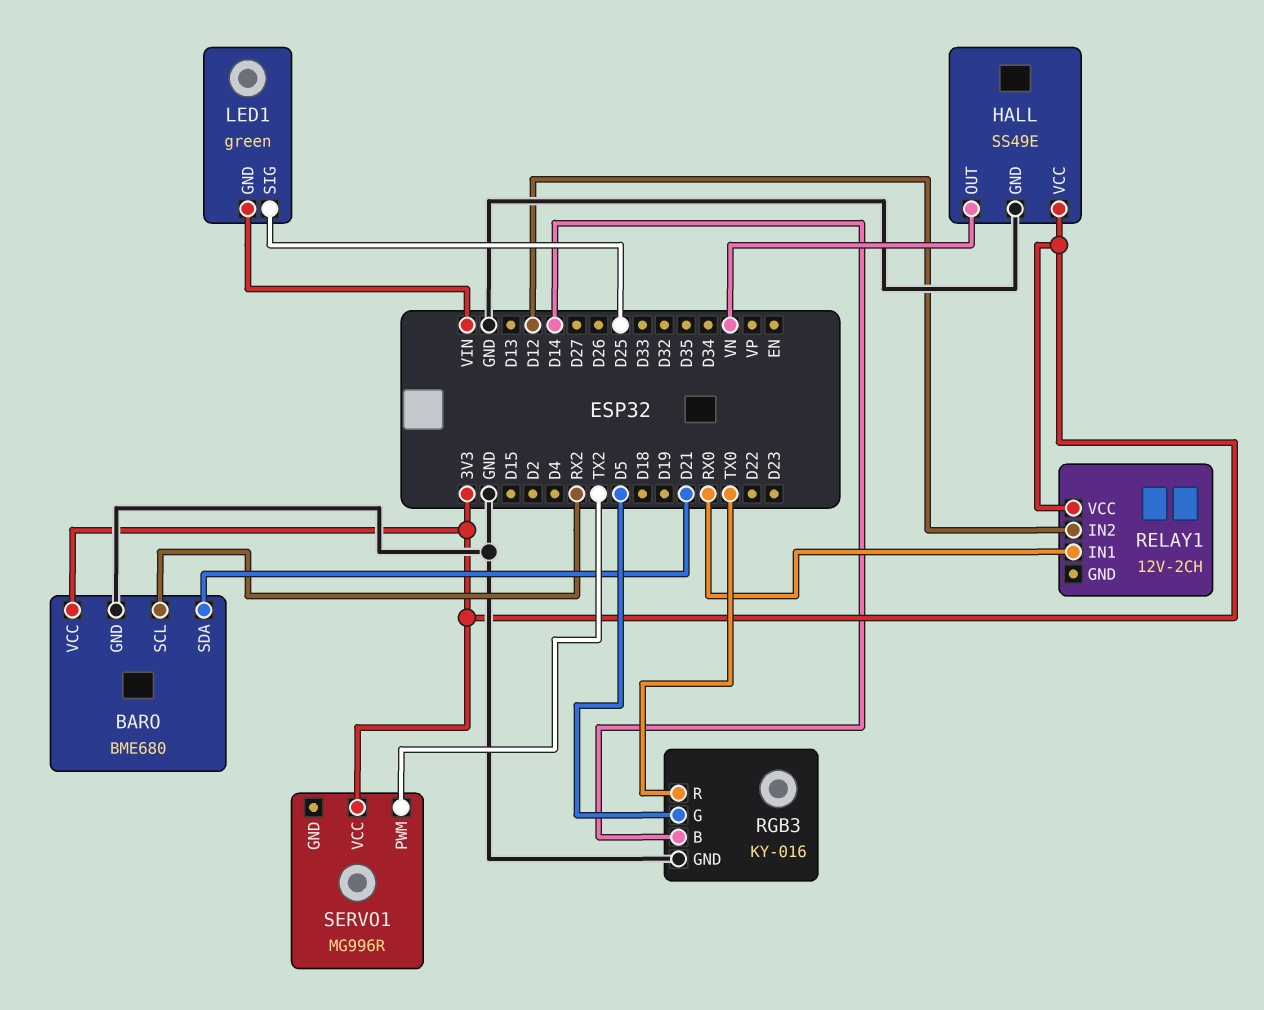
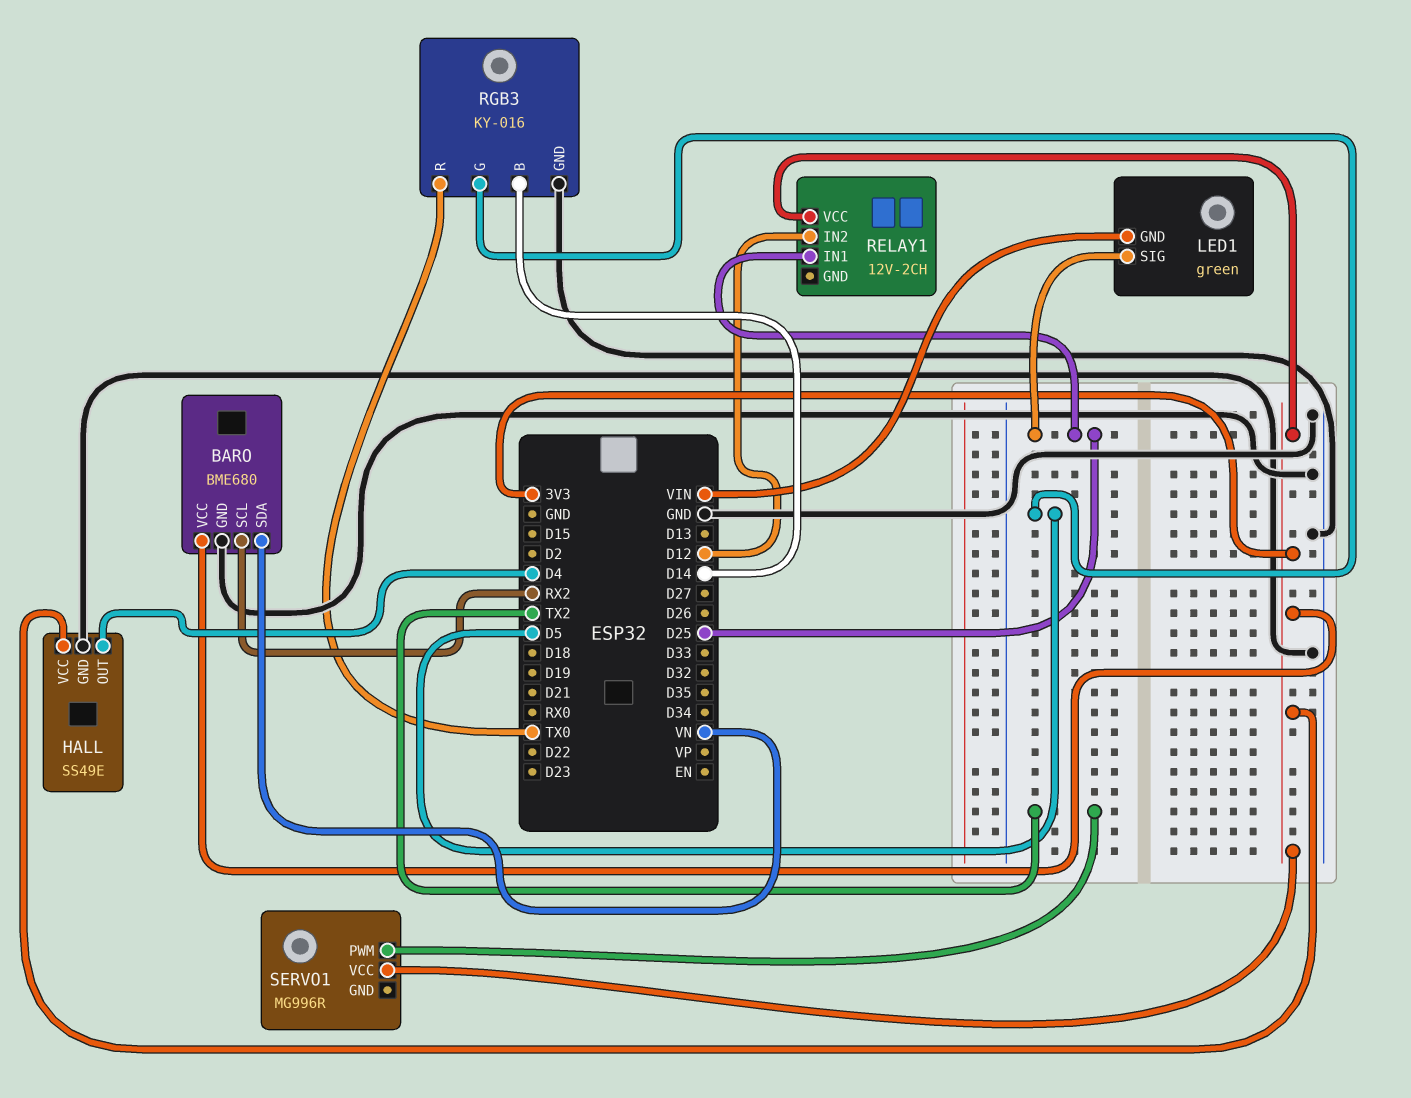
BARO pin SDA: D21 -> VN
HALL pin OUT: VN -> D4
RELAY1 pin IN1: RX0 -> D25

